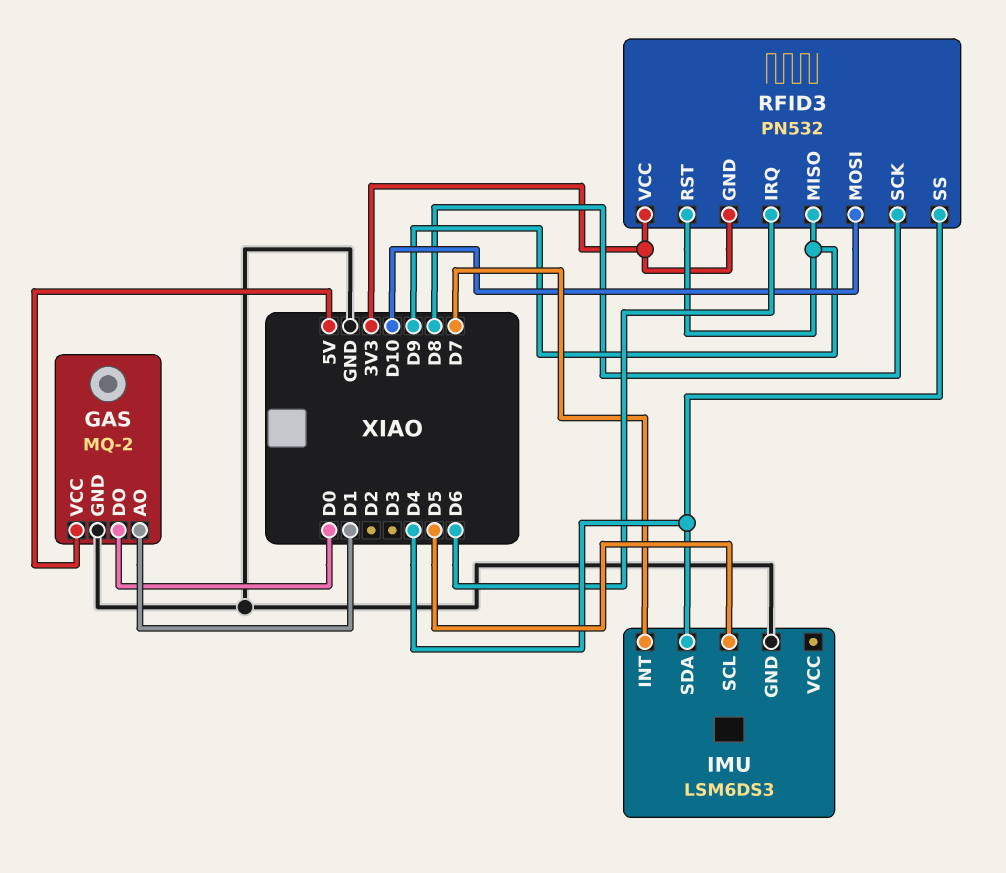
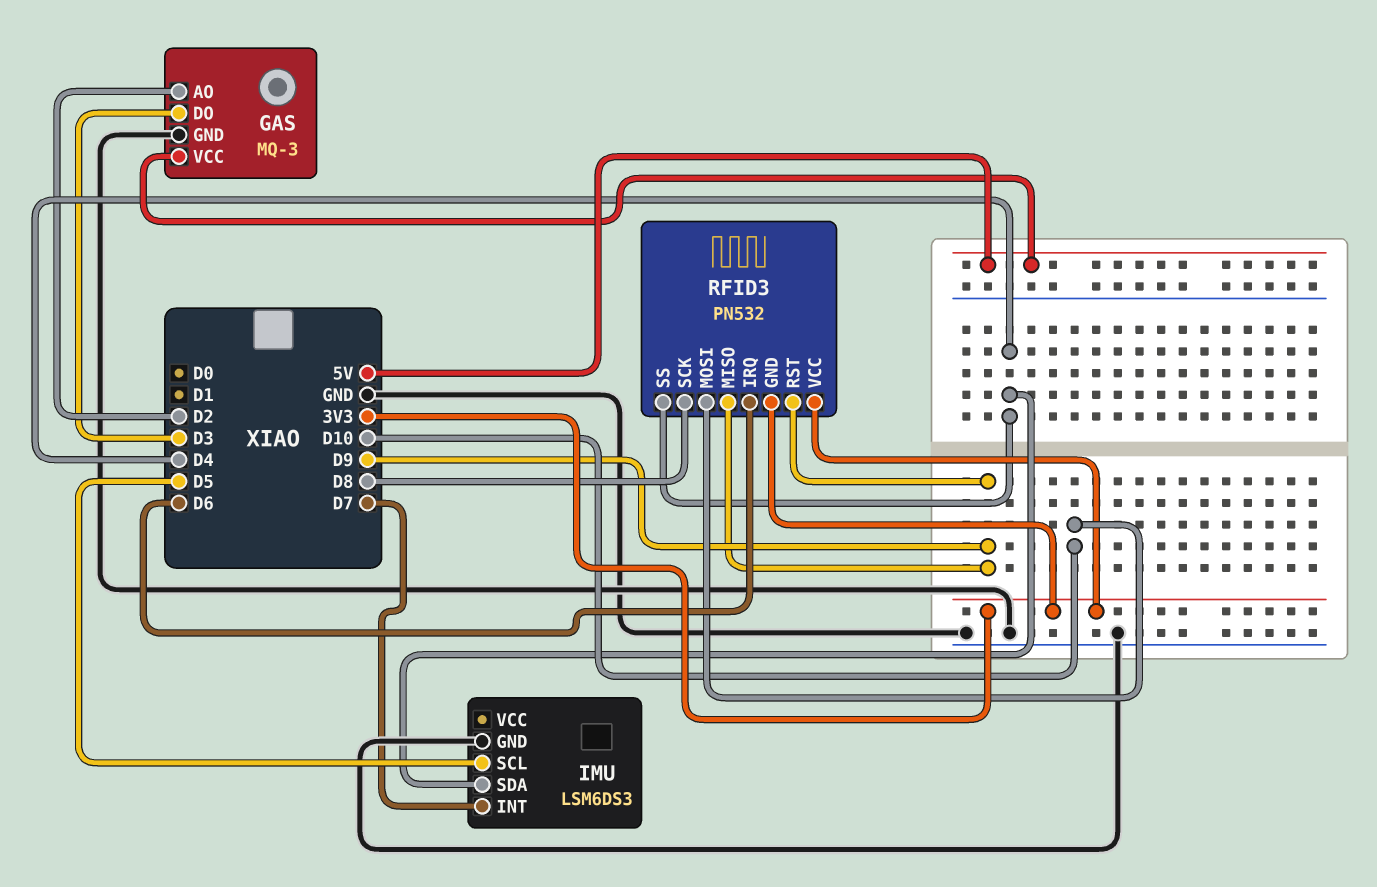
GAS: MQ-2 -> MQ-3
GAS pin AO: D1 -> D2
GAS pin DO: D0 -> D3

